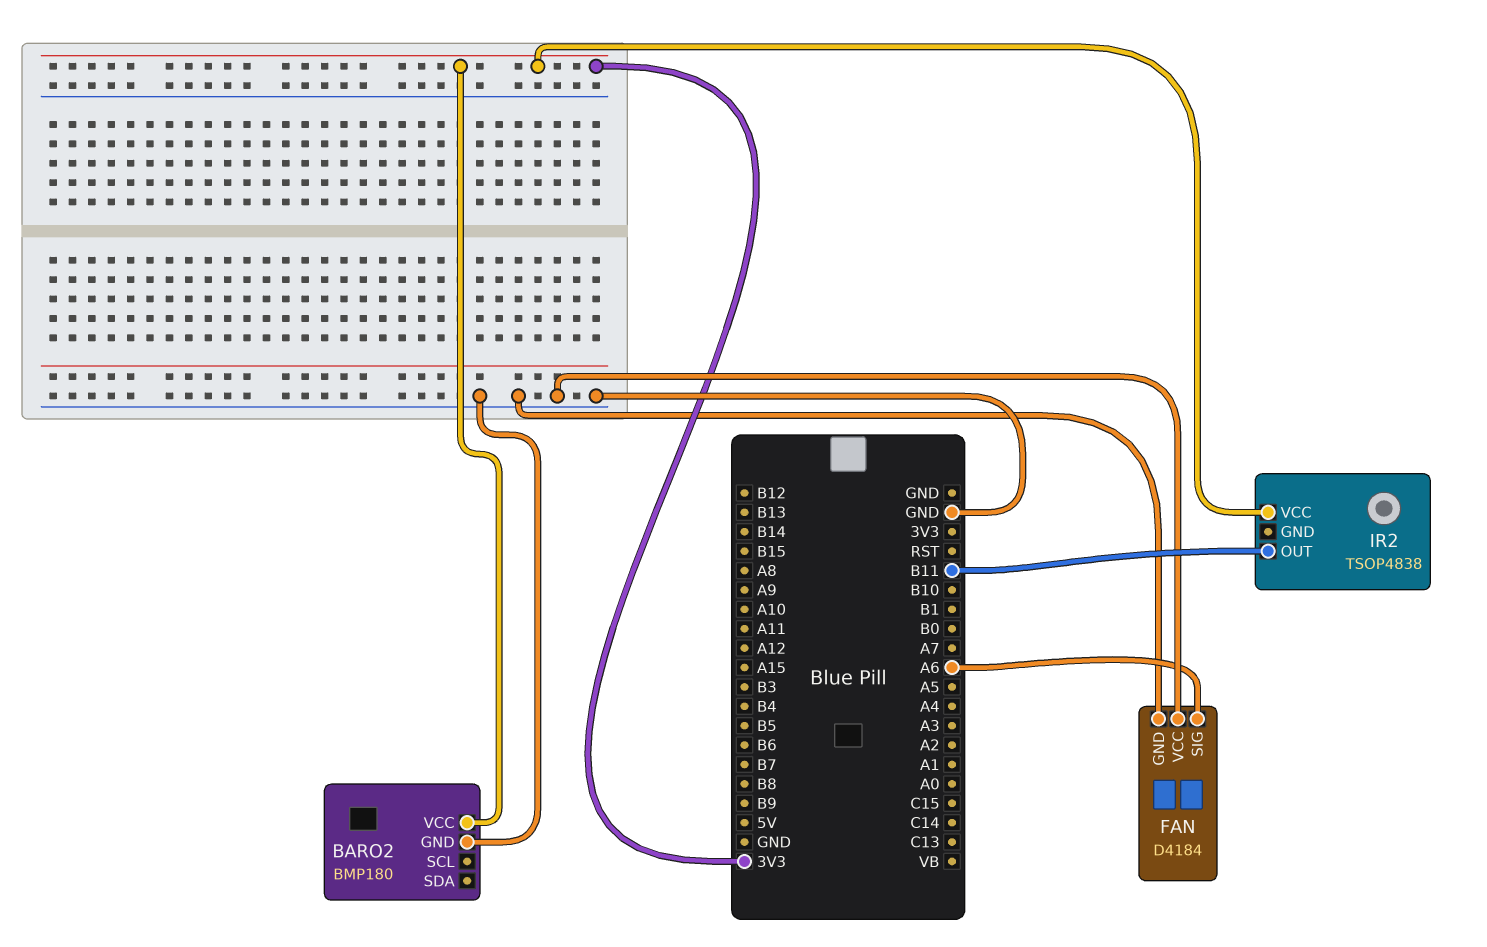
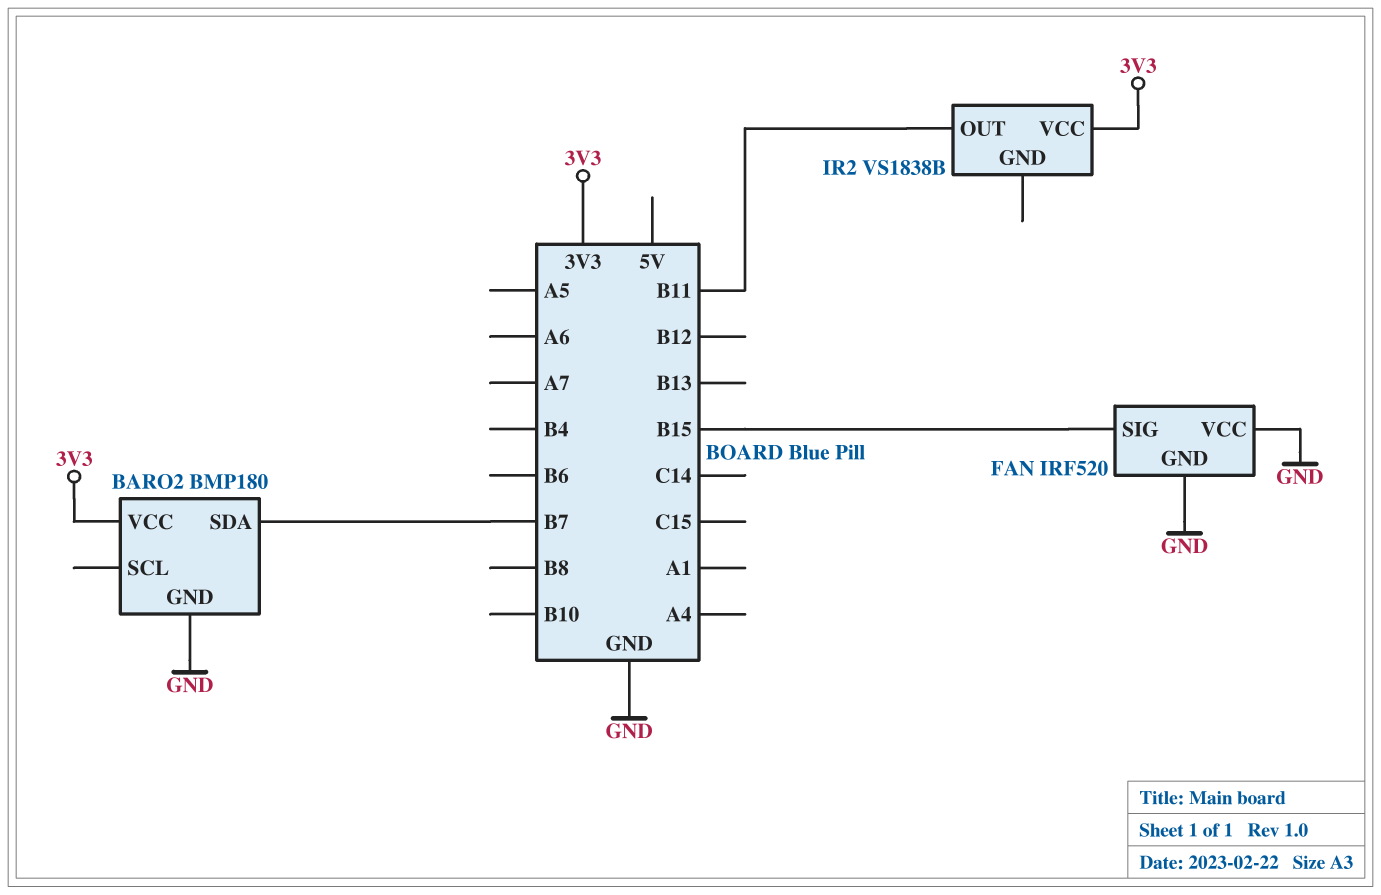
BARO2 pin SDA: none -> B7
FAN: D4184 -> IRF520
FAN pin SIG: A6 -> B15
IR2: TSOP4838 -> VS1838B

